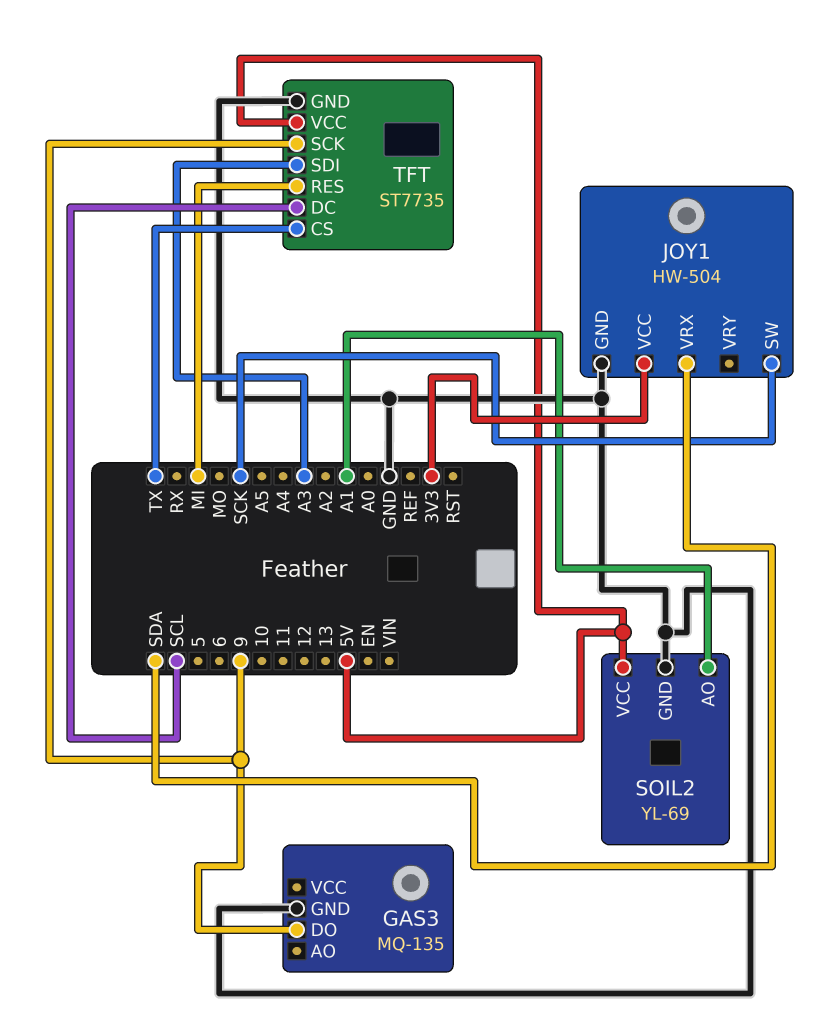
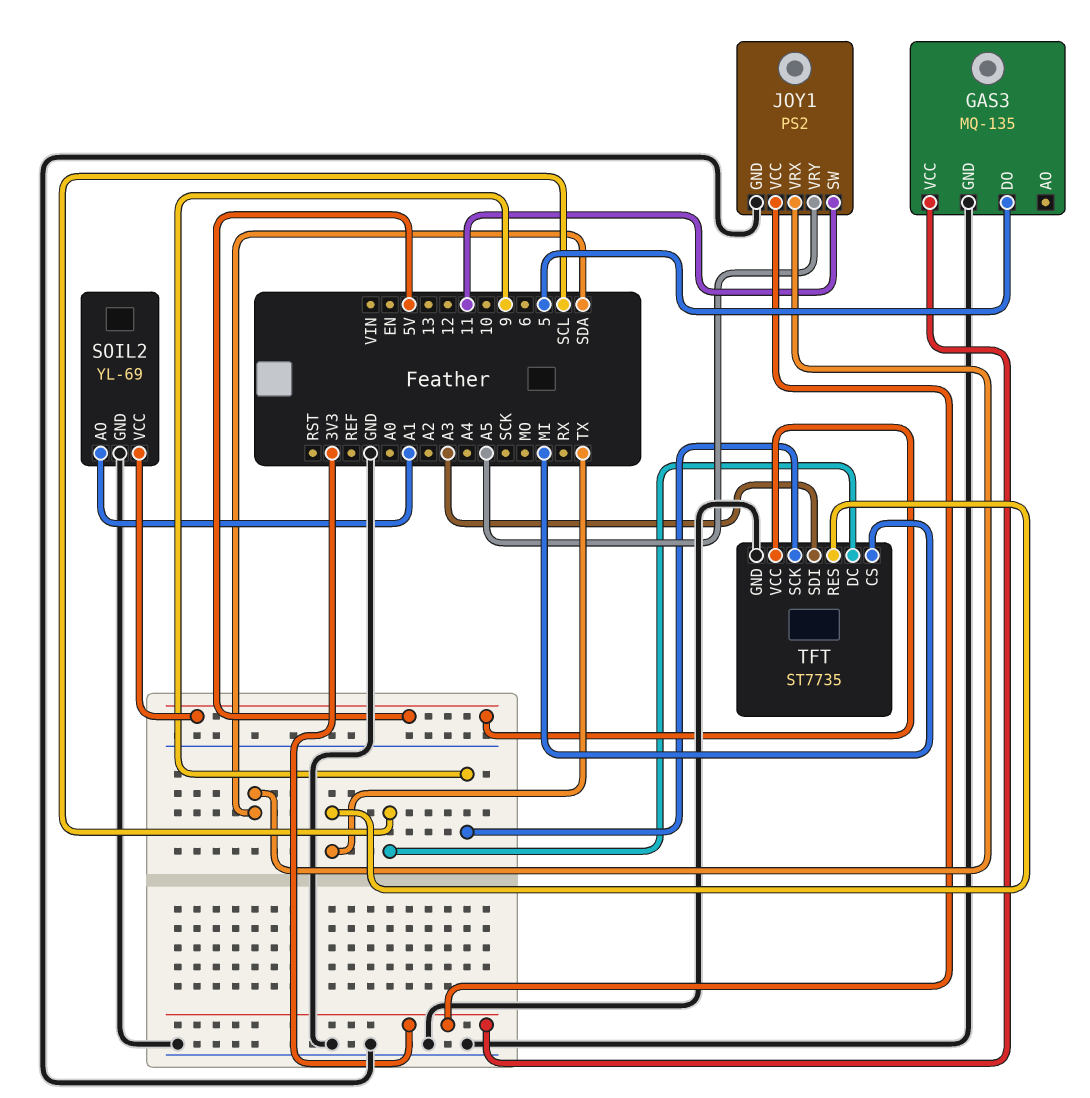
GAS3 pin DO: 9 -> 5
GAS3 pin VCC: none -> 3V3
JOY1: HW-504 -> PS2
JOY1 pin SW: SCK -> 11
JOY1 pin VRY: none -> A5
TFT pin CS: TX -> MI
TFT pin RES: MI -> TX

